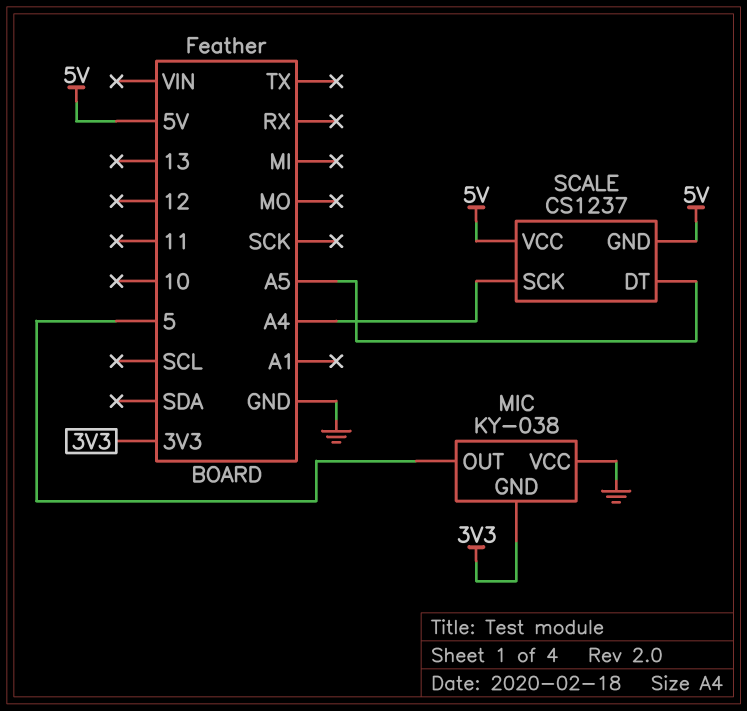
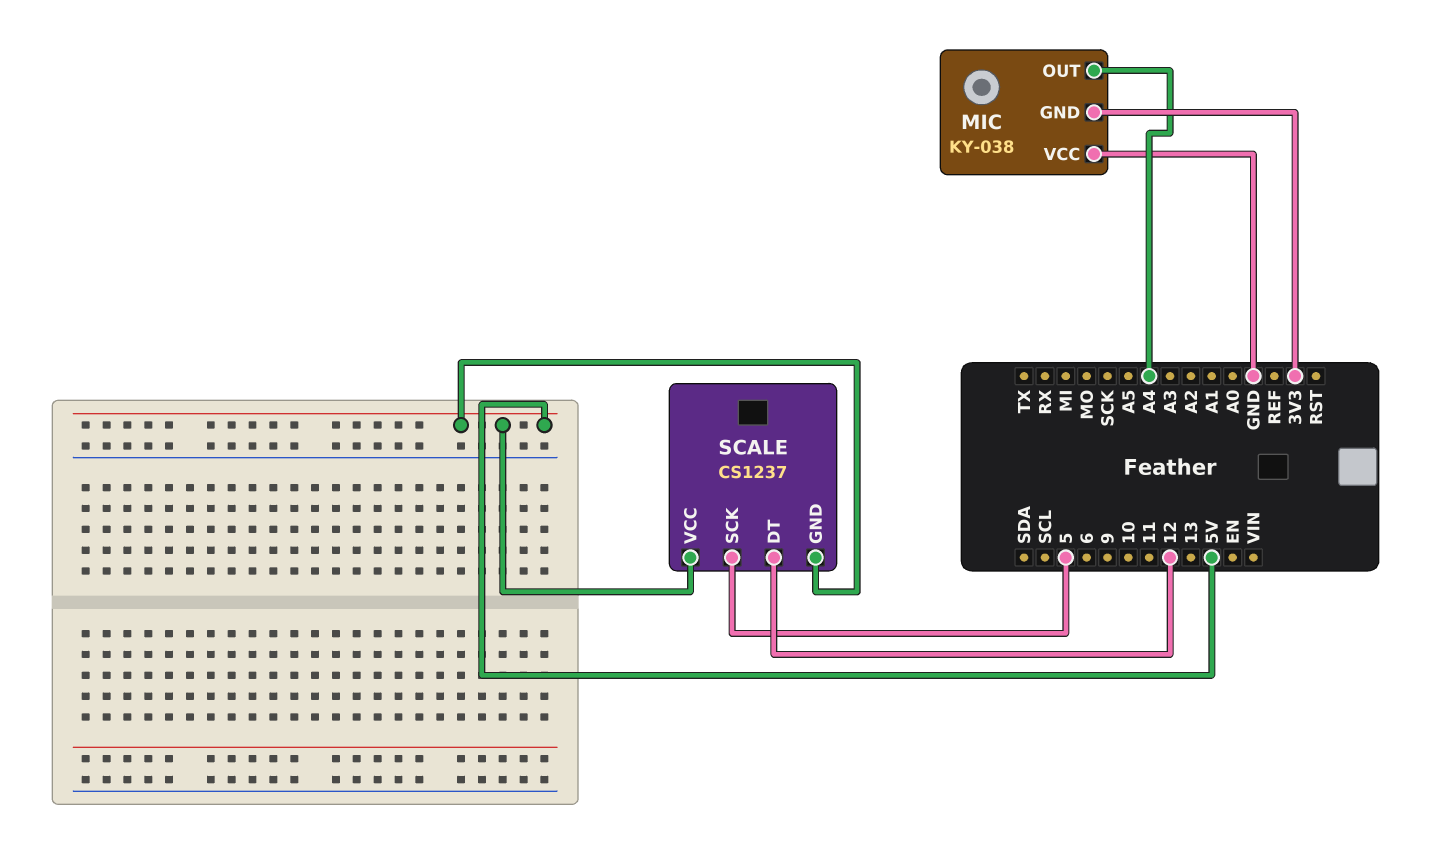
MIC pin OUT: 5 -> A4
SCALE pin DT: A5 -> 12
SCALE pin SCK: A4 -> 5

